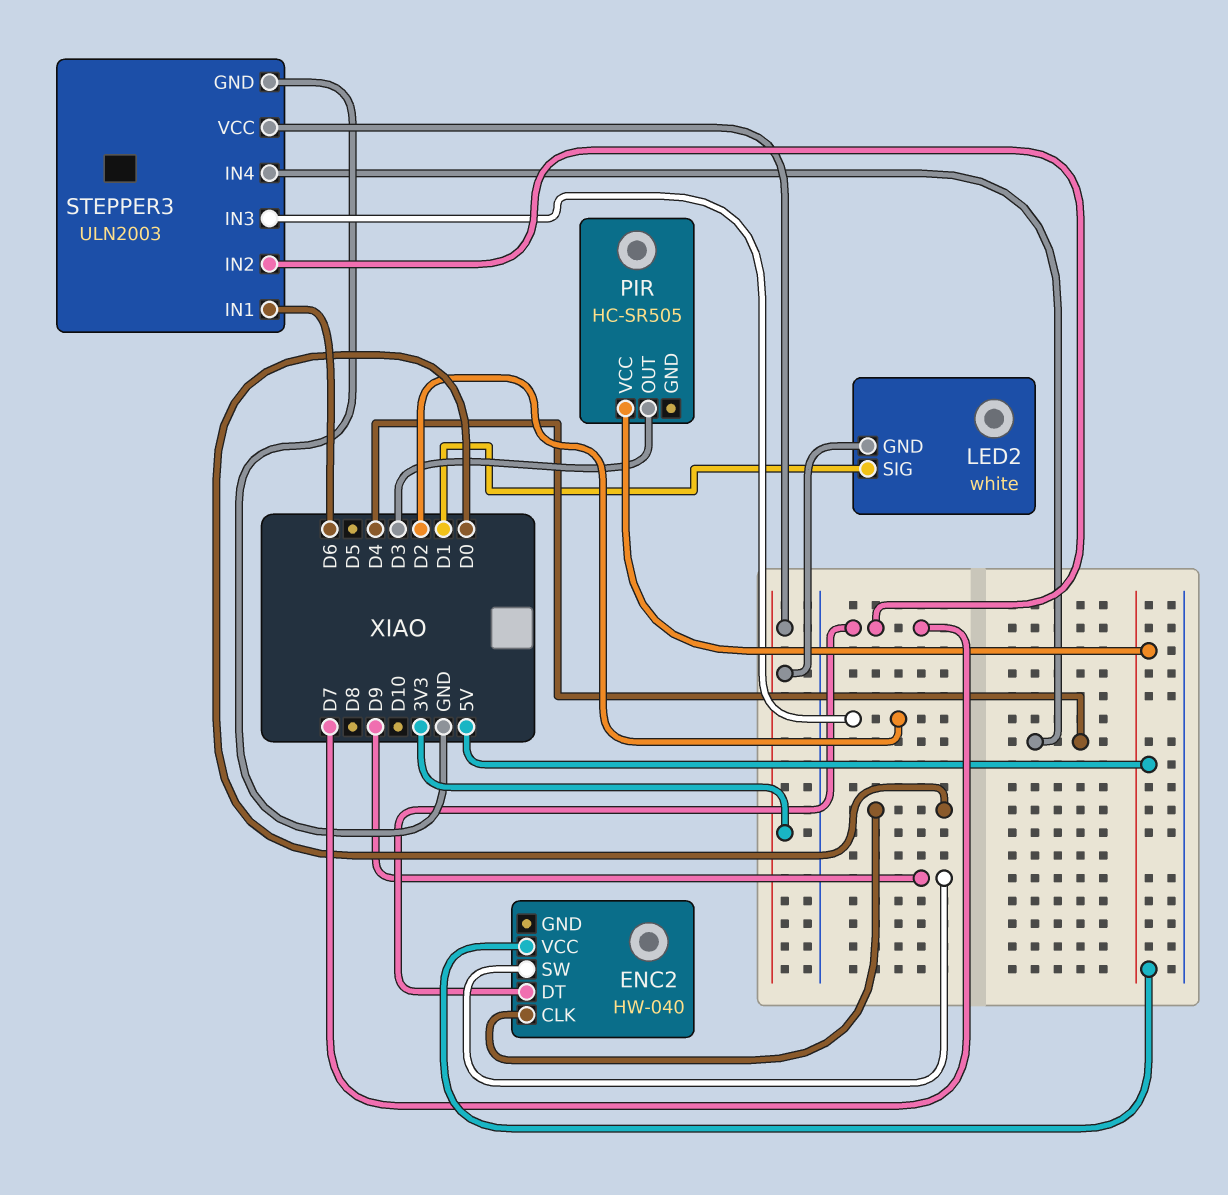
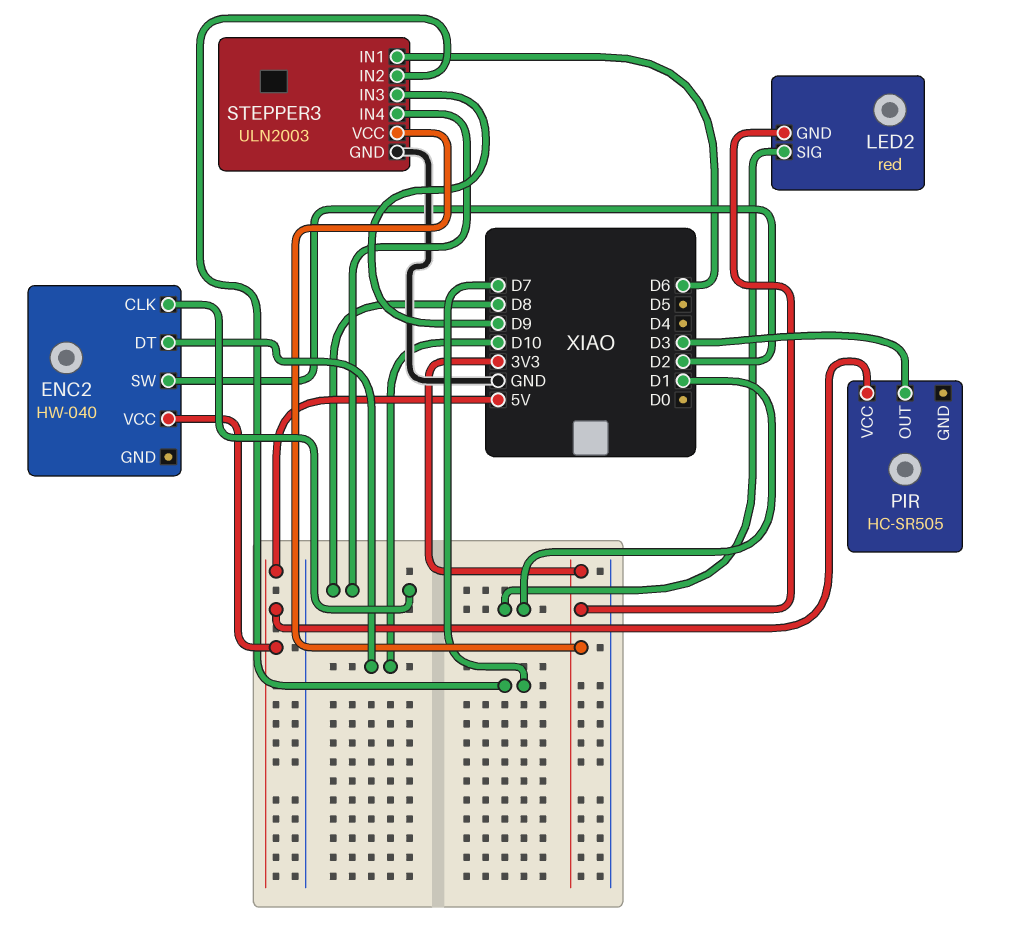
ENC2 pin CLK: D0 -> D8
ENC2 pin DT: D7 -> D10
ENC2 pin SW: D9 -> D2
LED2: white -> red
STEPPER3 pin IN3: D2 -> D9
STEPPER3 pin IN4: D4 -> D8

